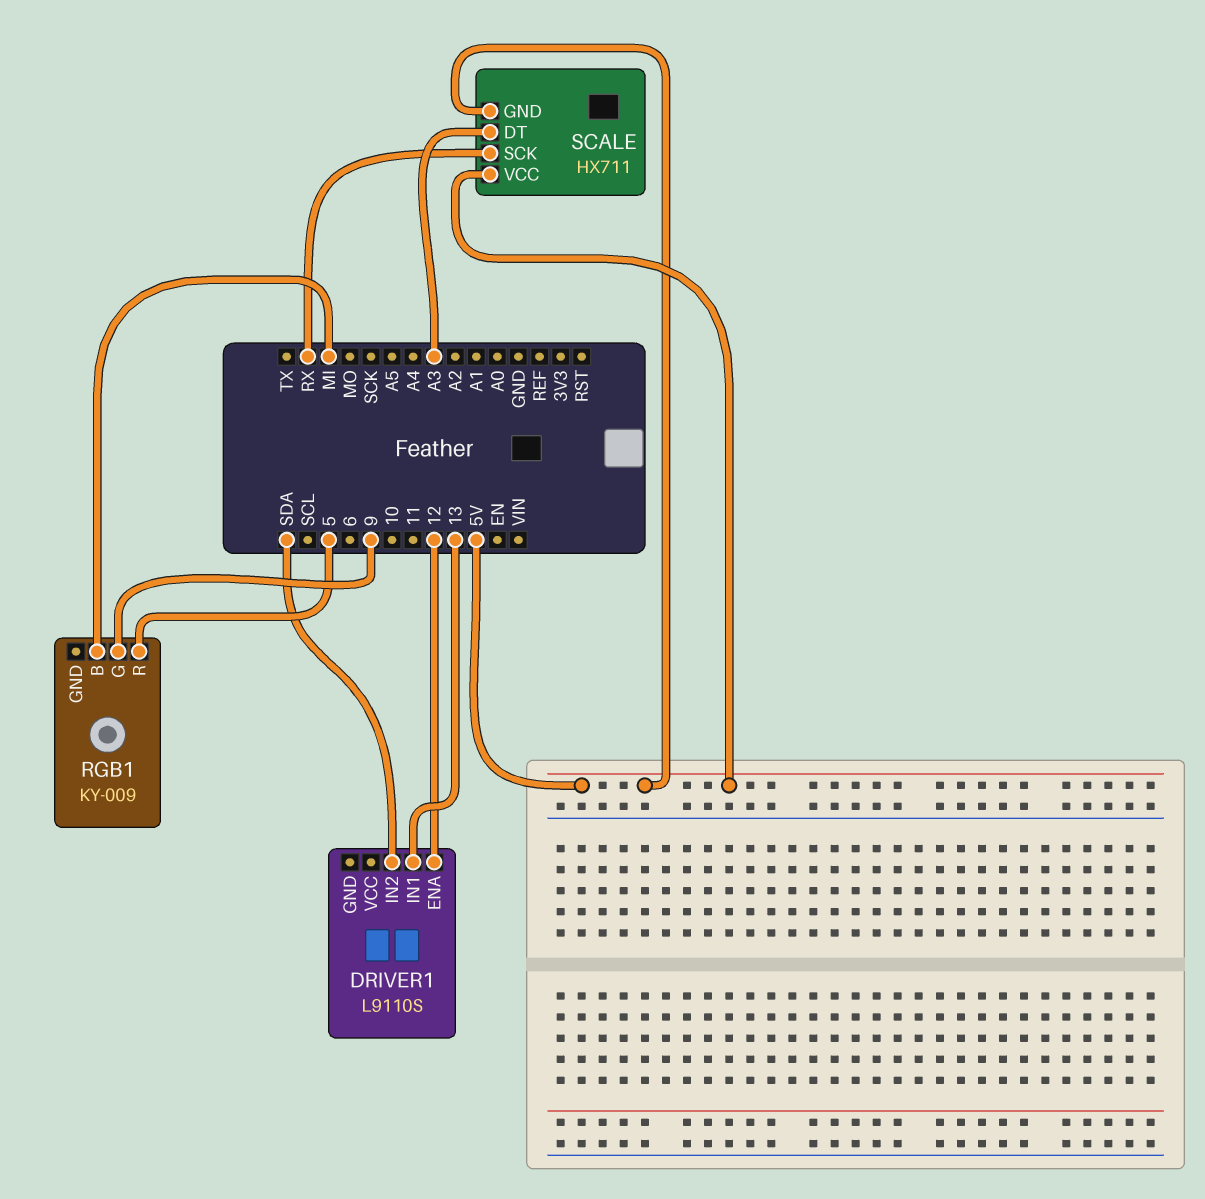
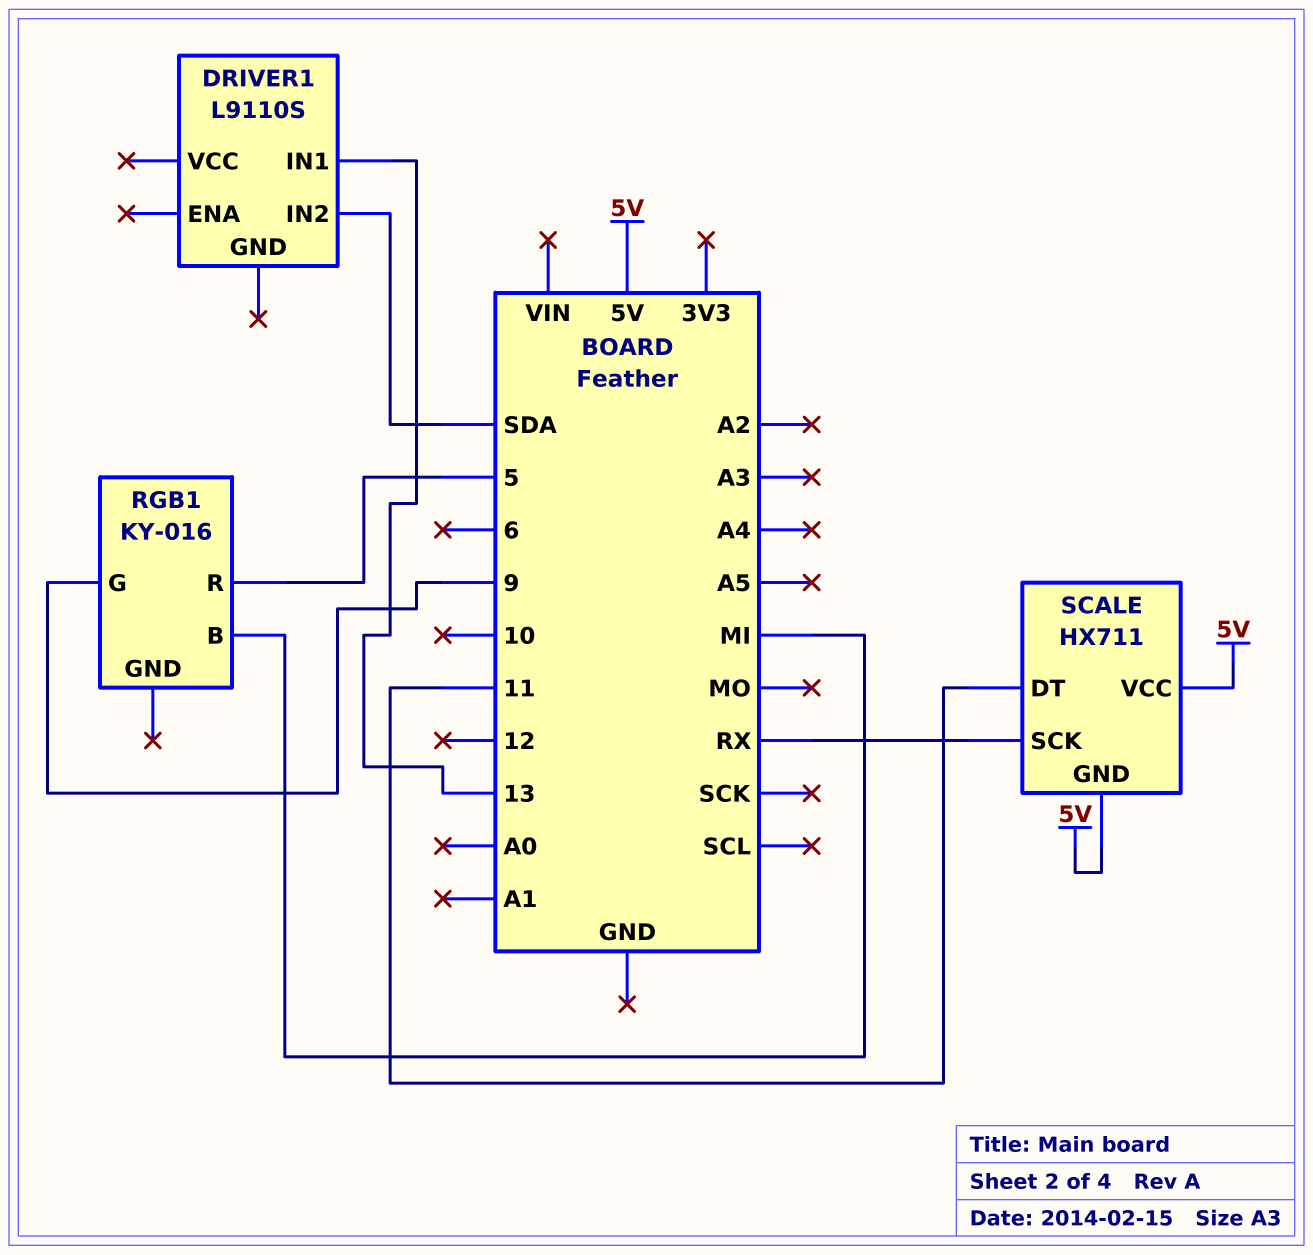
DRIVER1 pin ENA: 12 -> none
RGB1: KY-009 -> KY-016
SCALE pin DT: A3 -> 11

